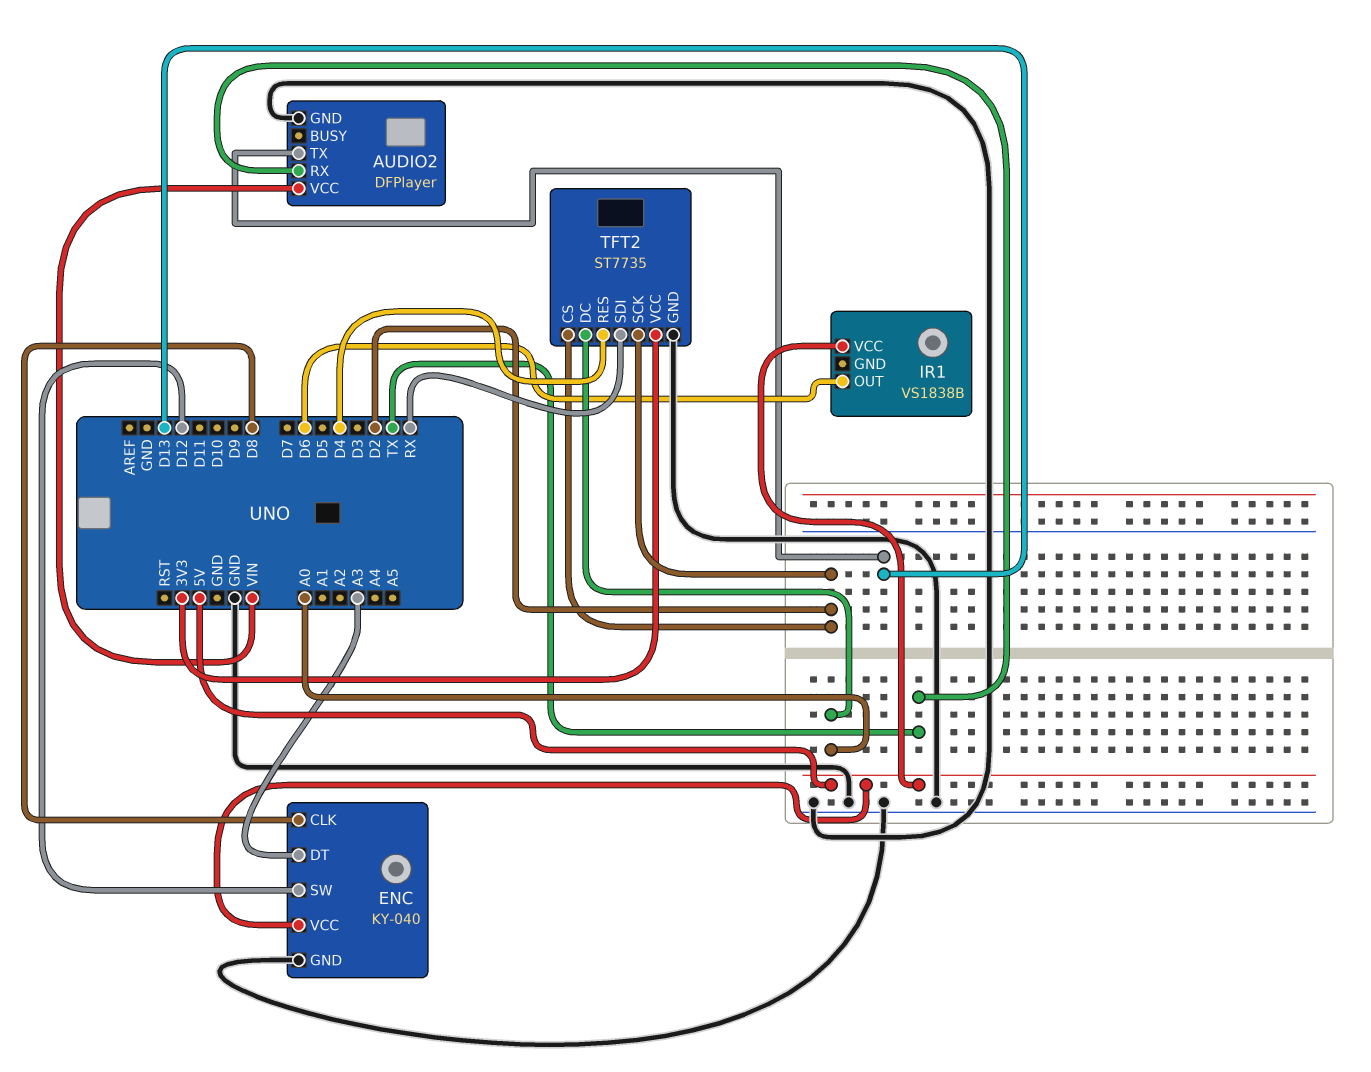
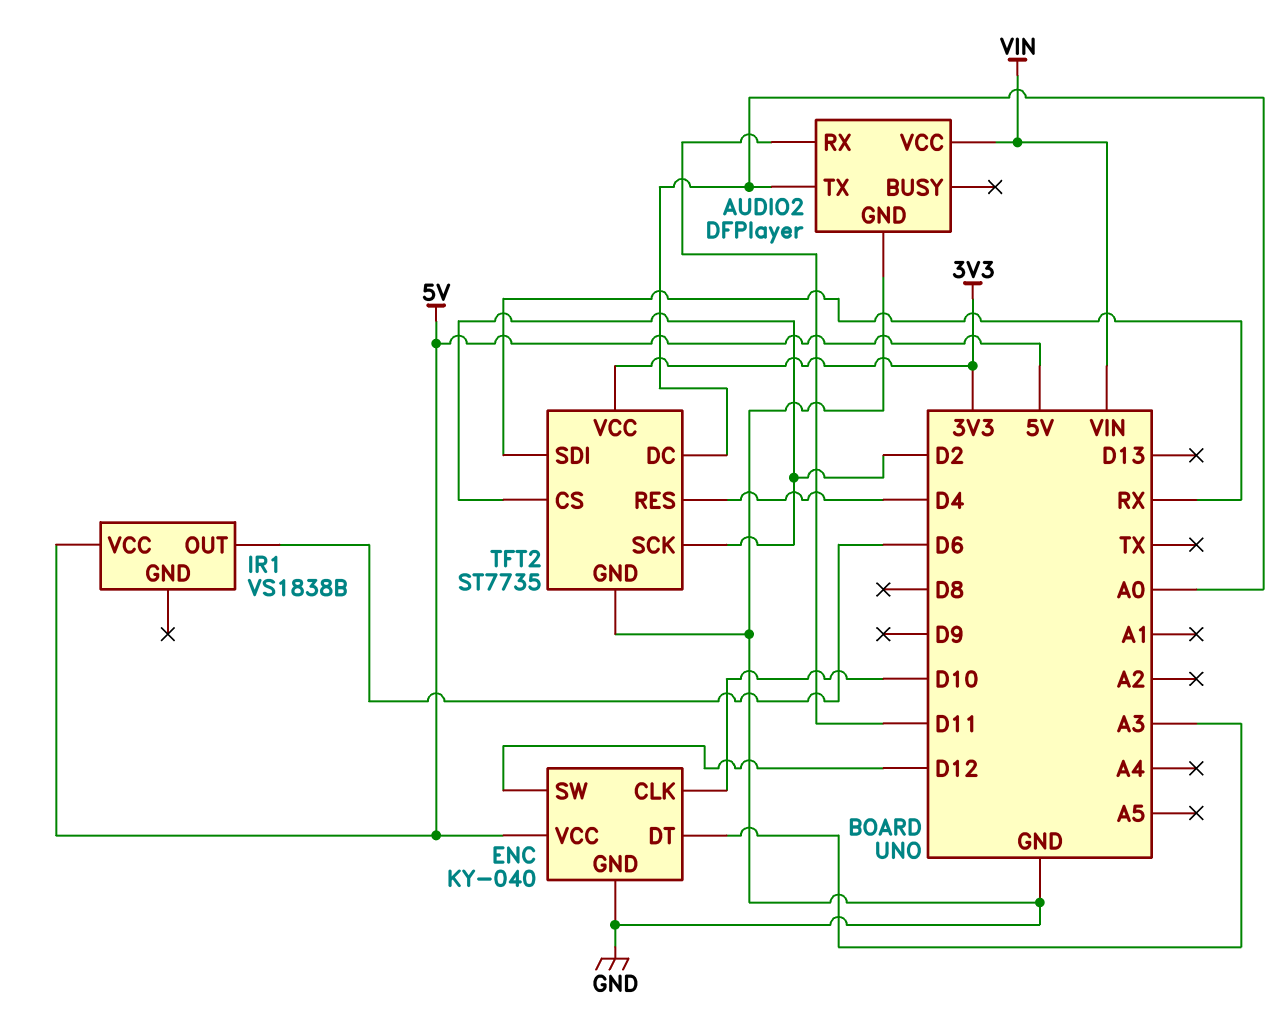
AUDIO2 pin RX: TX -> D11
AUDIO2 pin TX: D13 -> A0
ENC pin CLK: D8 -> D10

